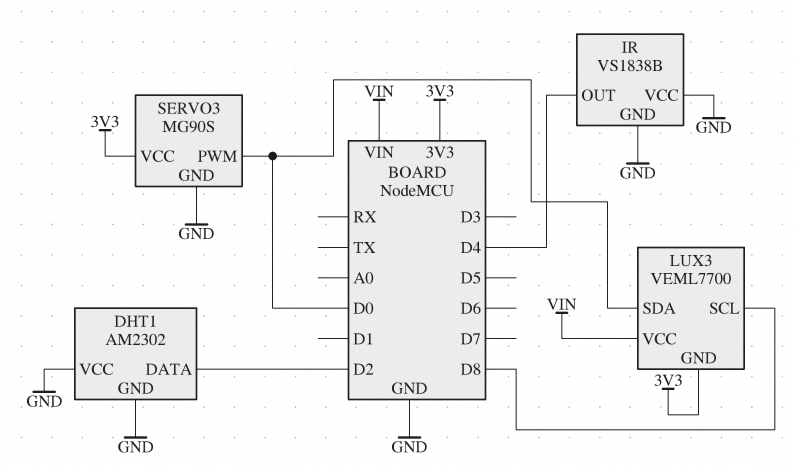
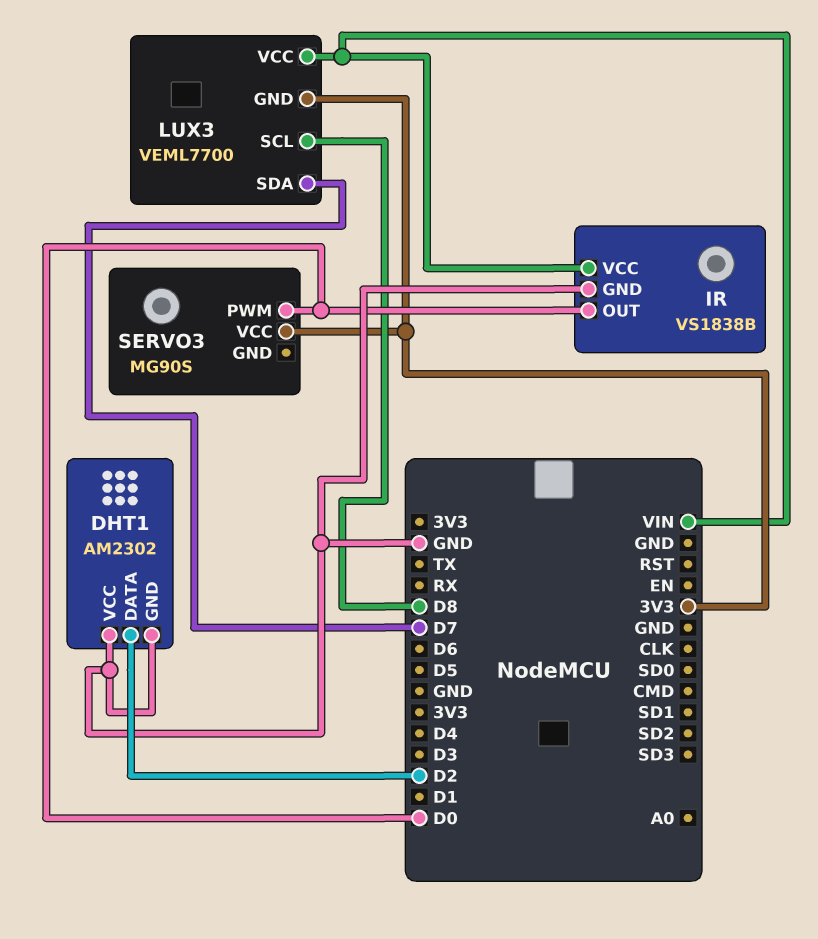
IR pin OUT: D4 -> D0
IR pin VCC: GND -> VIN
LUX3 pin SDA: D0 -> D7
SERVO3 pin GND: GND -> none

